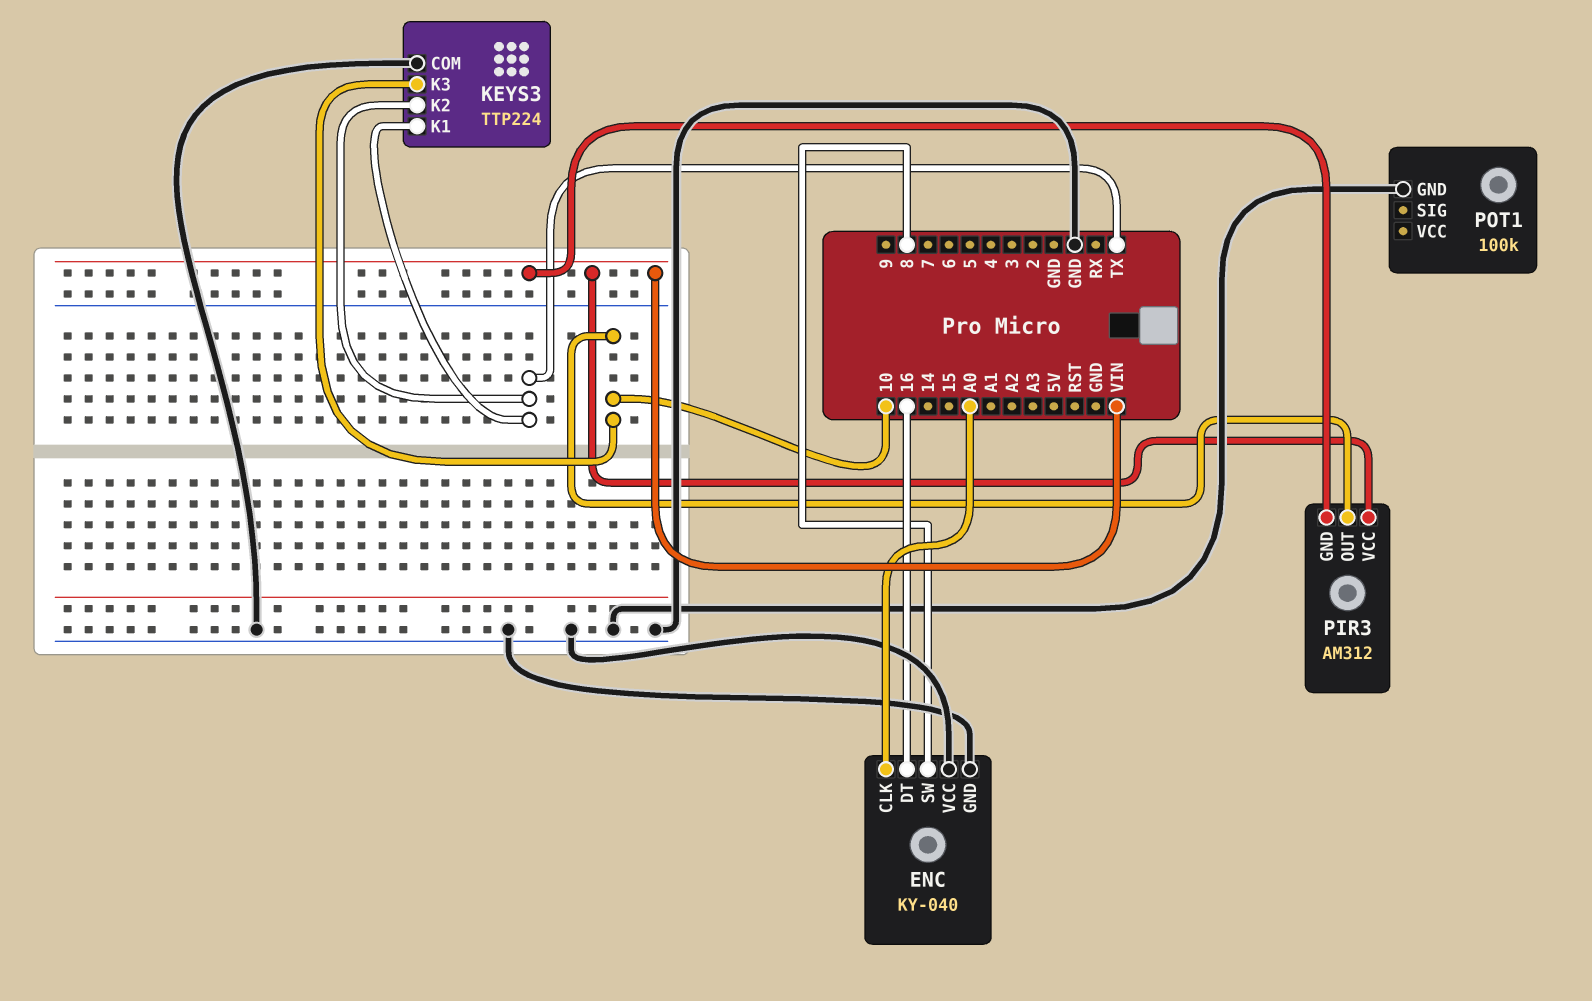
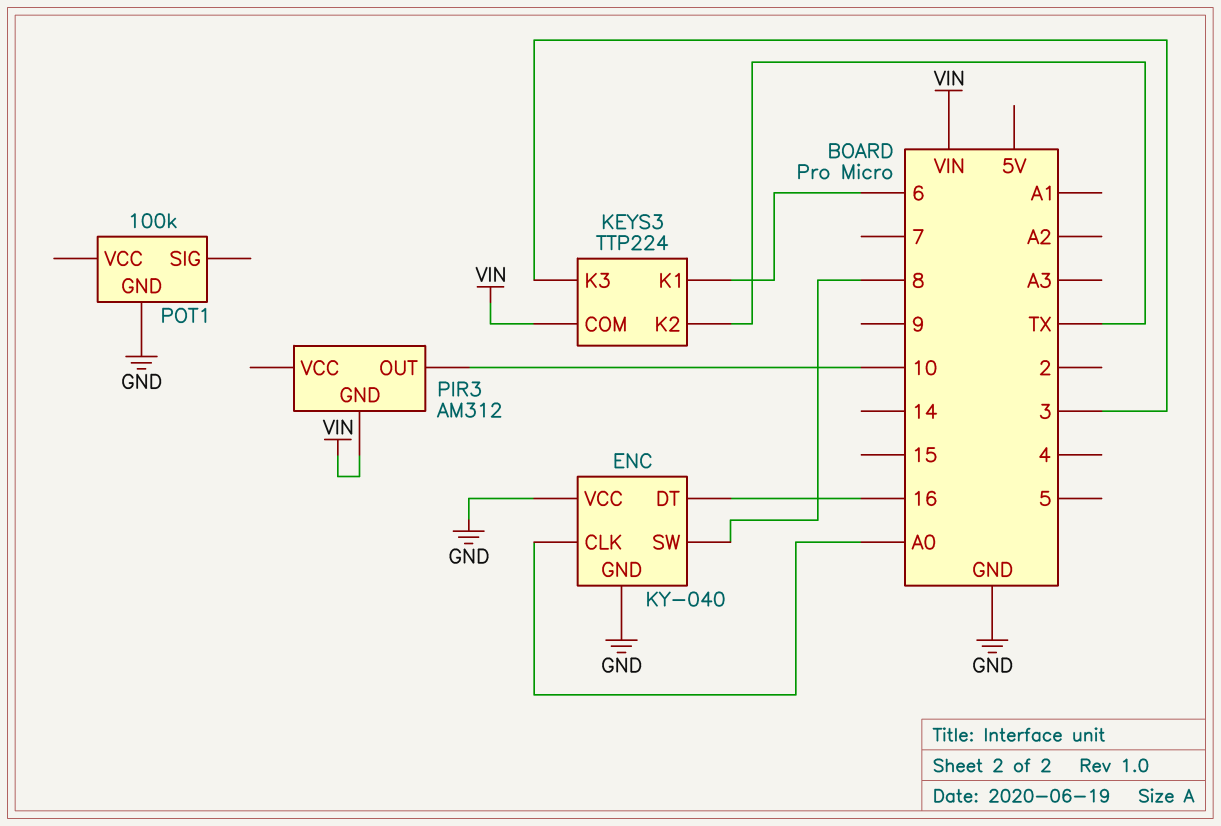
KEYS3 pin COM: GND -> VIN
KEYS3 pin K1: TX -> 6
KEYS3 pin K3: 10 -> 3
PIR3 pin VCC: VIN -> none

